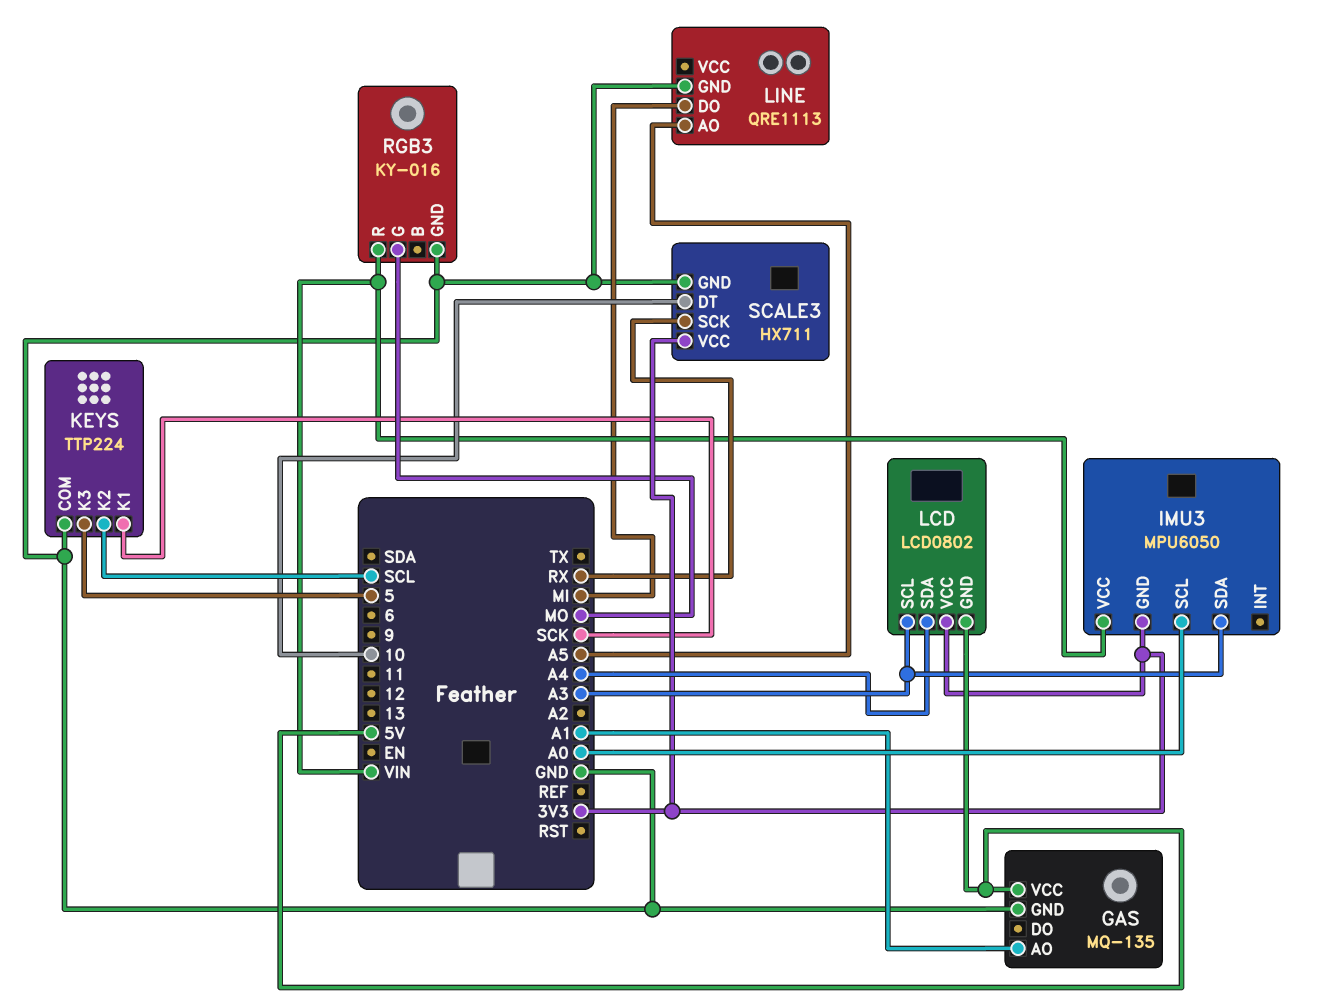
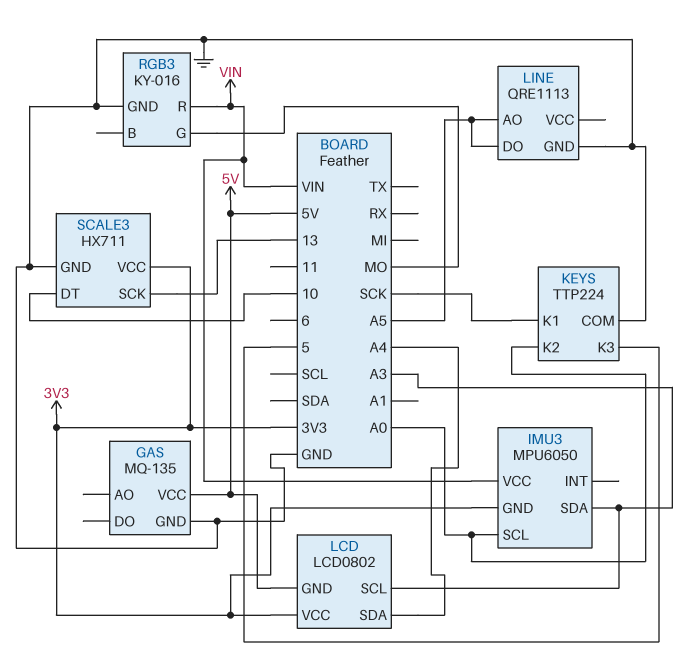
GAS pin AO: A1 -> none
KEYS pin K2: SCL -> A0
LINE pin DO: MI -> A5
SCALE3 pin SCK: RX -> 13

